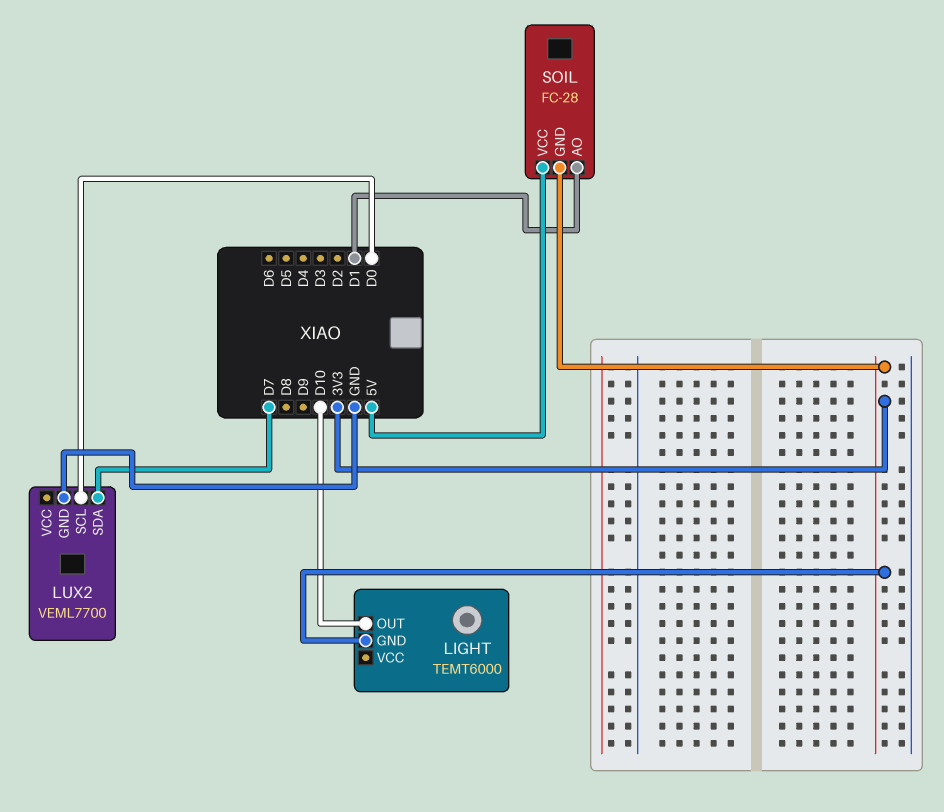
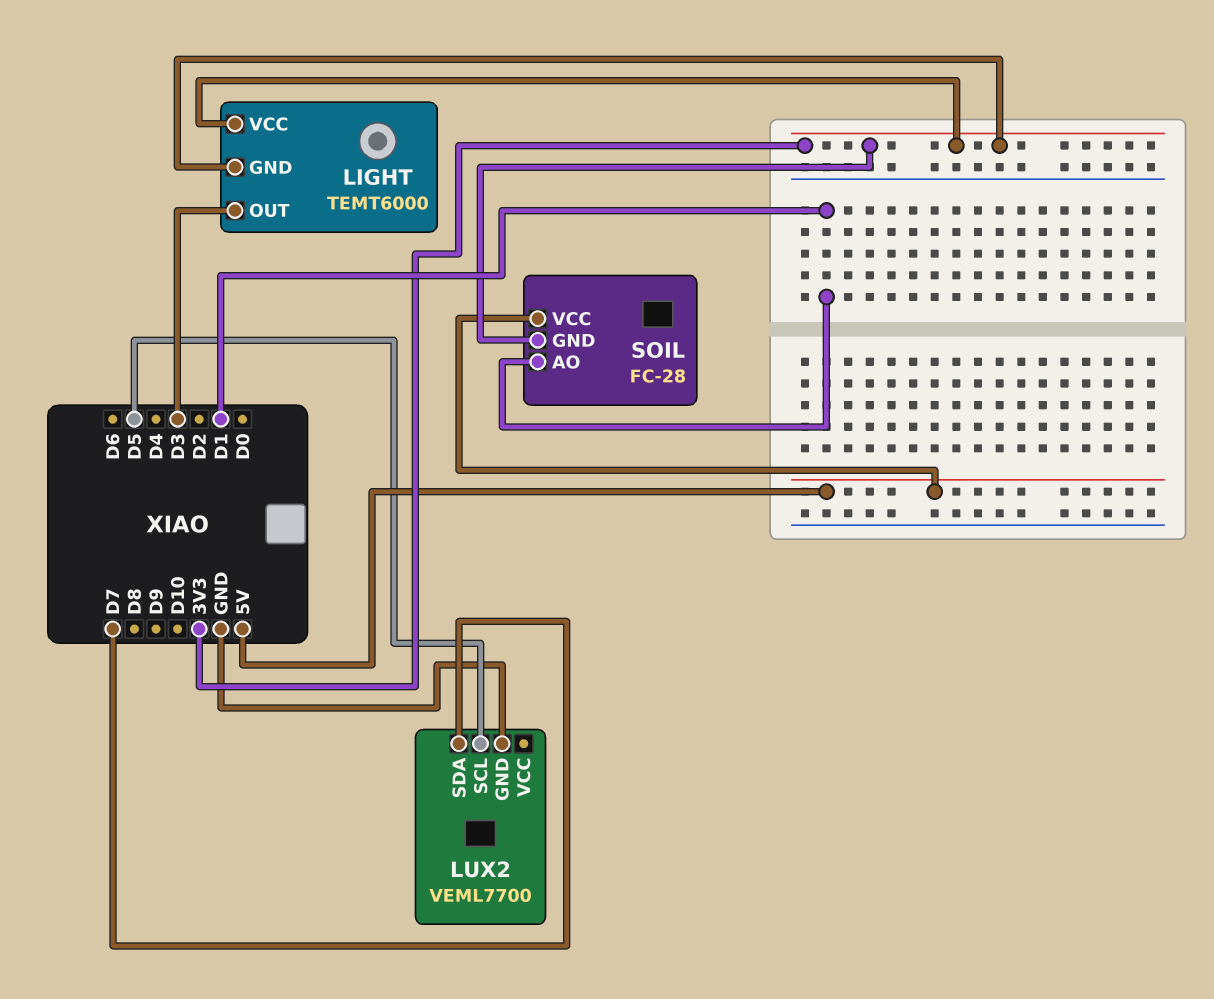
LIGHT pin OUT: D10 -> D3
LIGHT pin VCC: none -> 3V3
LUX2 pin SCL: D0 -> D5

